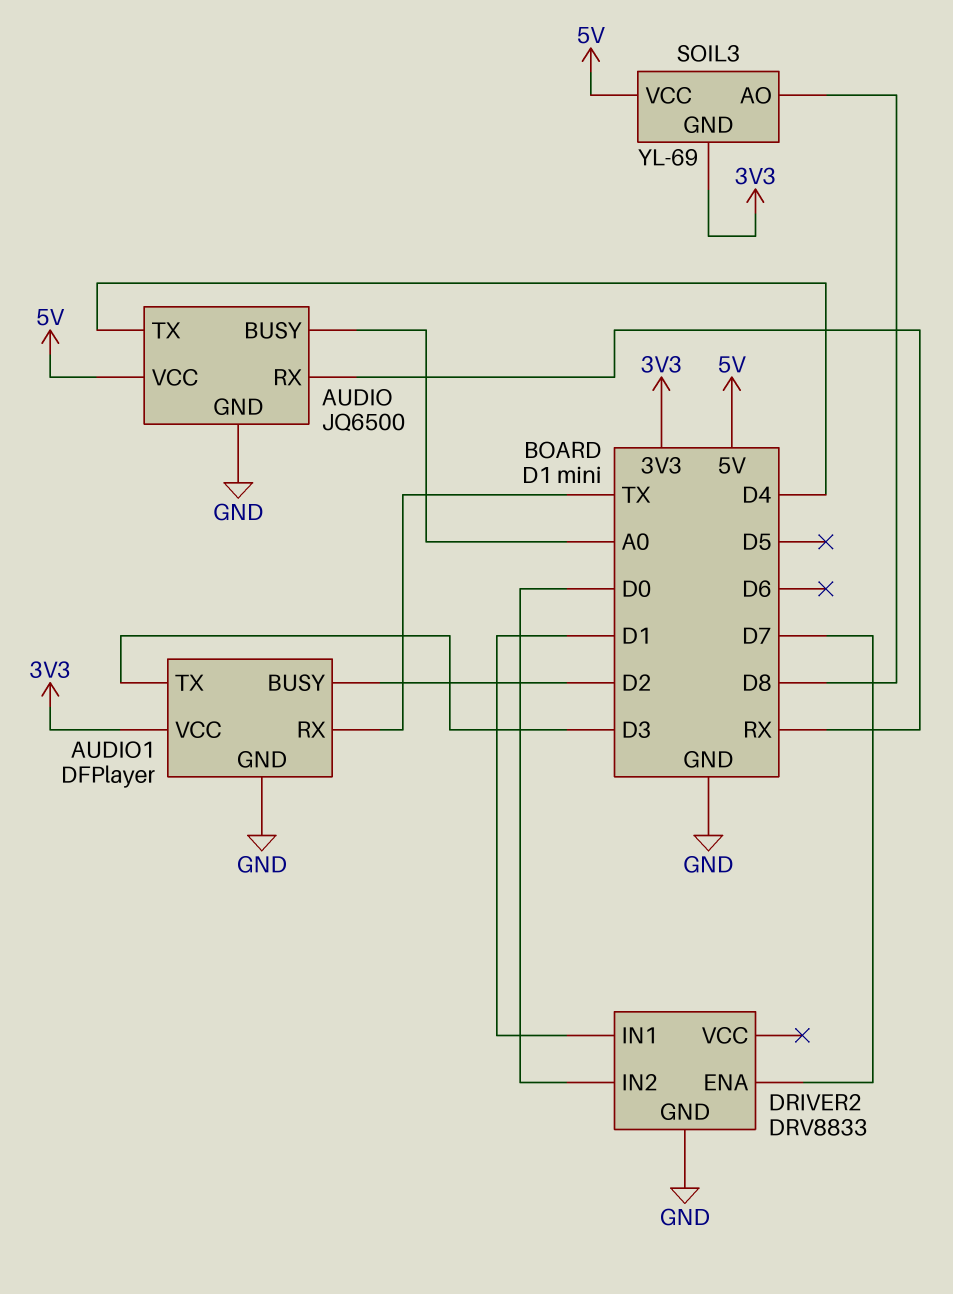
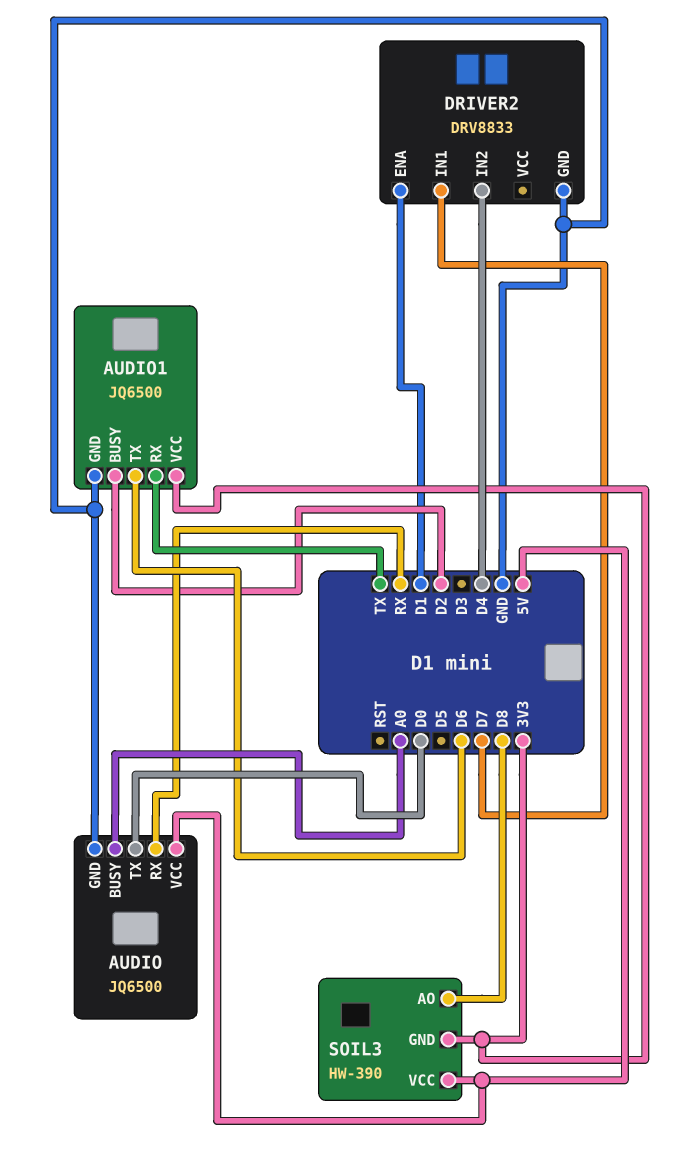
AUDIO pin TX: D4 -> D0
AUDIO1: DFPlayer -> JQ6500
AUDIO1 pin TX: D3 -> D6
DRIVER2 pin ENA: D7 -> D1
DRIVER2 pin IN1: D1 -> D7
DRIVER2 pin IN2: D0 -> D4
SOIL3: YL-69 -> HW-390

